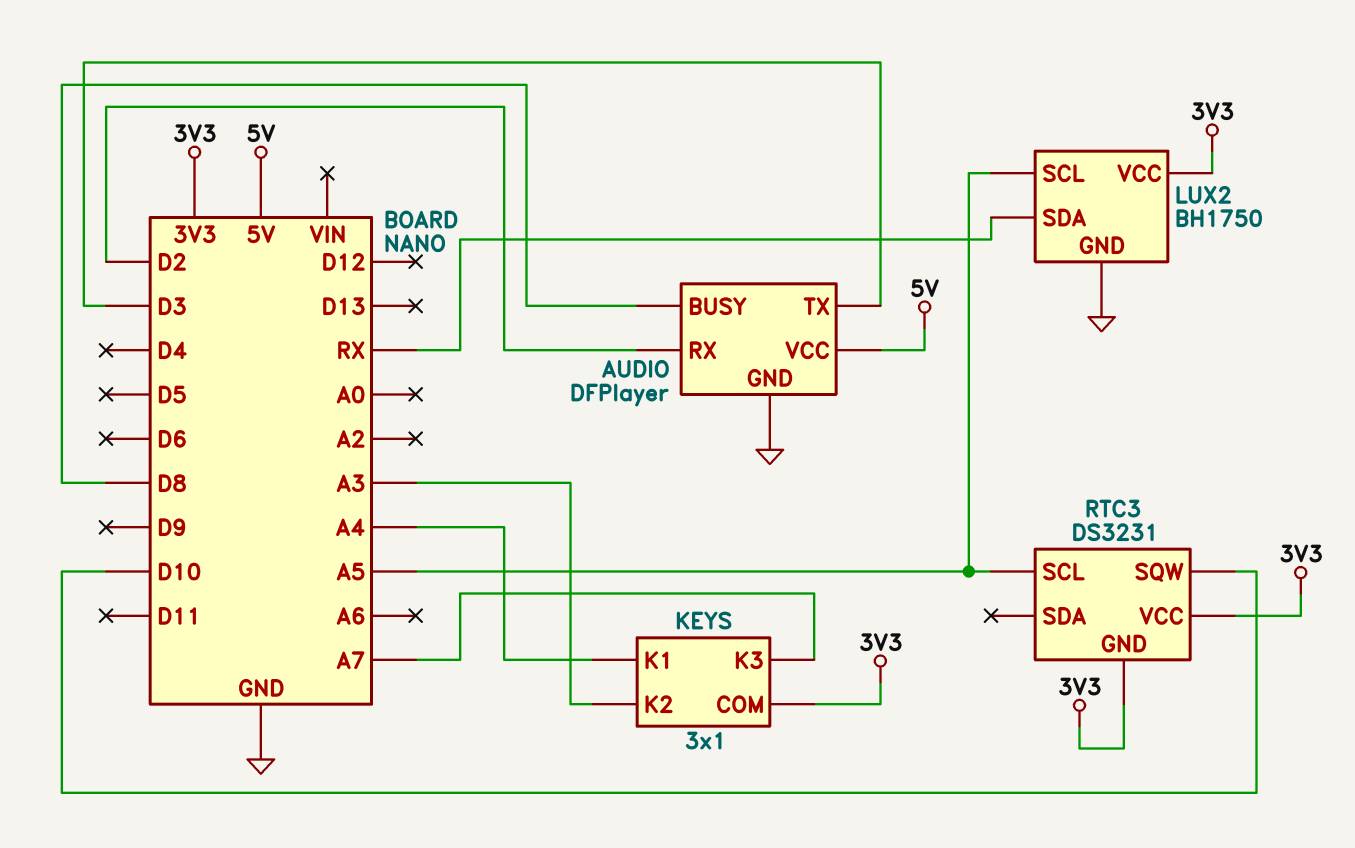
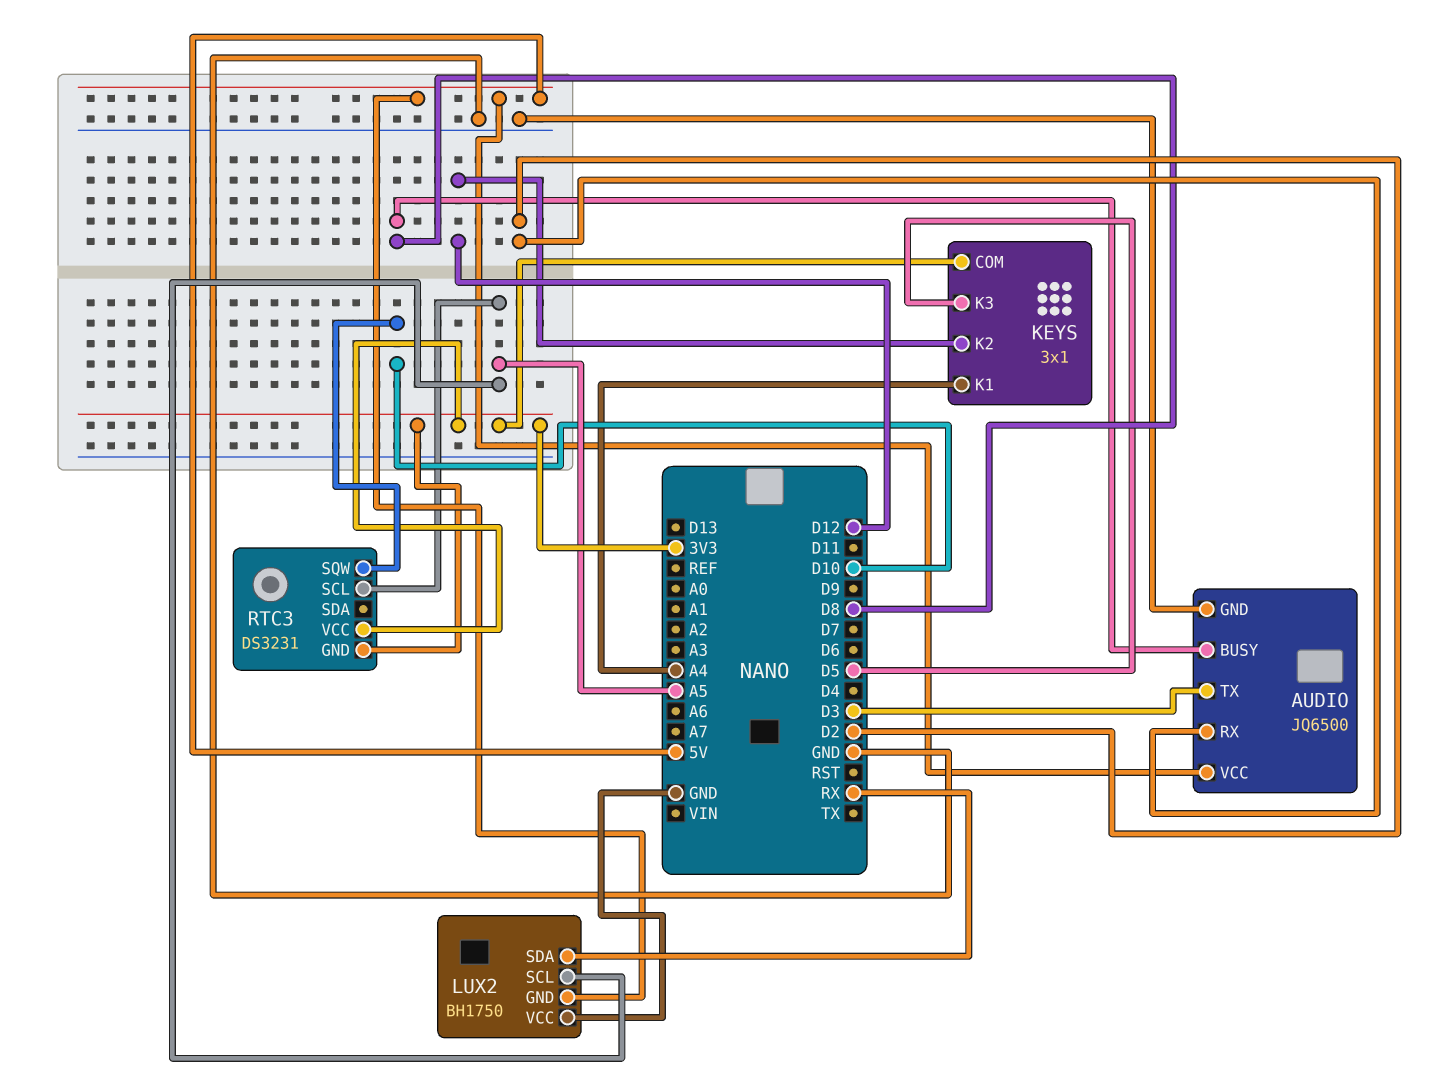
AUDIO: DFPlayer -> JQ6500
KEYS pin K2: A3 -> D12
KEYS pin K3: A7 -> D5
LUX2 pin GND: GND -> 5V
LUX2 pin VCC: 3V3 -> GND

